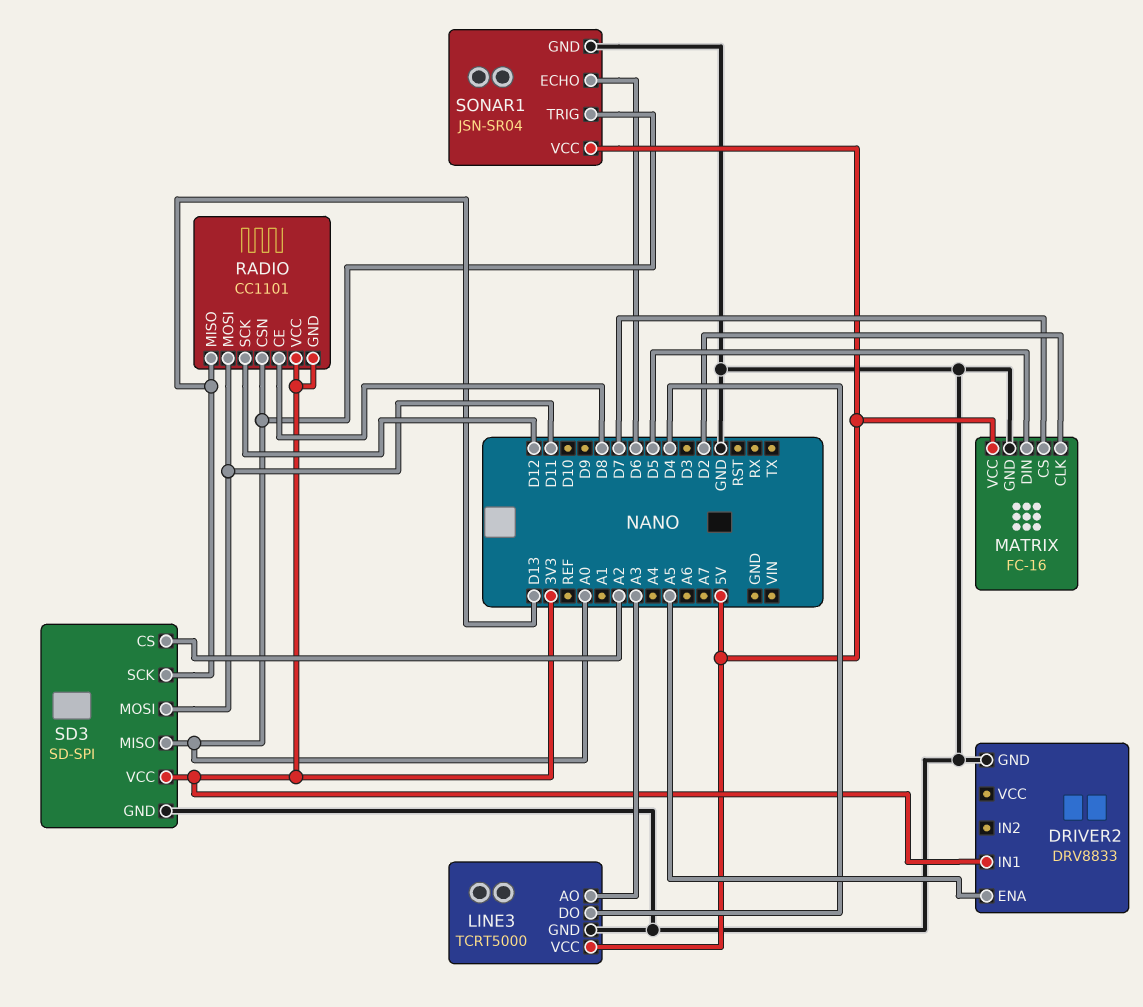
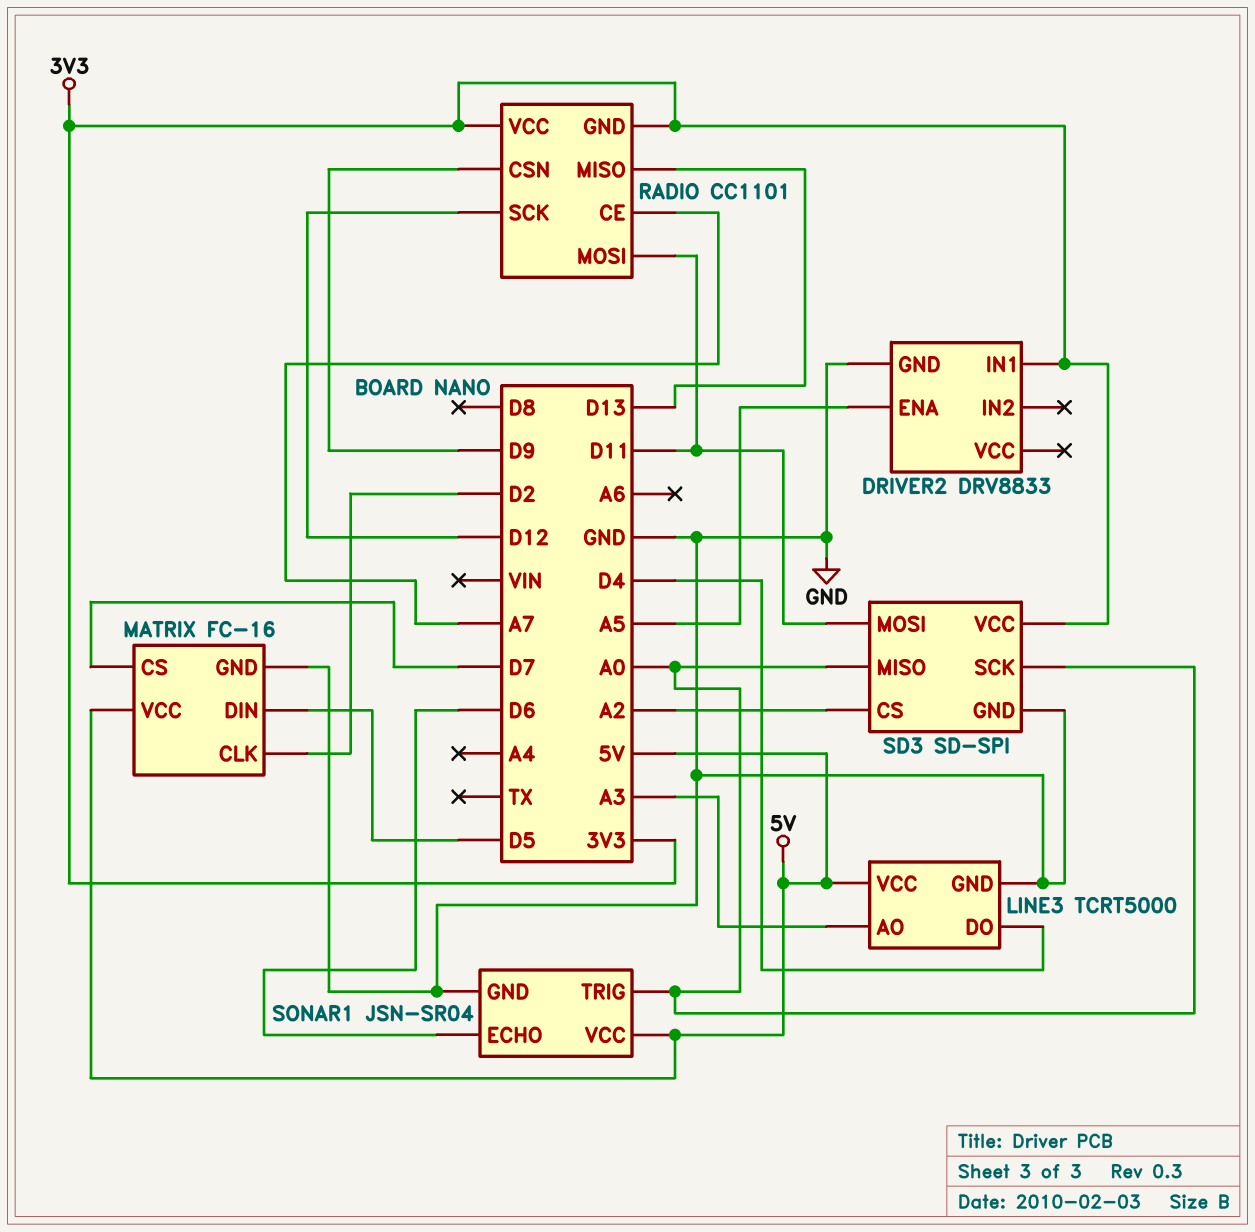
RADIO pin CE: D8 -> A7
RADIO pin CSN: A0 -> D9
SD3 pin SCK: D13 -> A0

